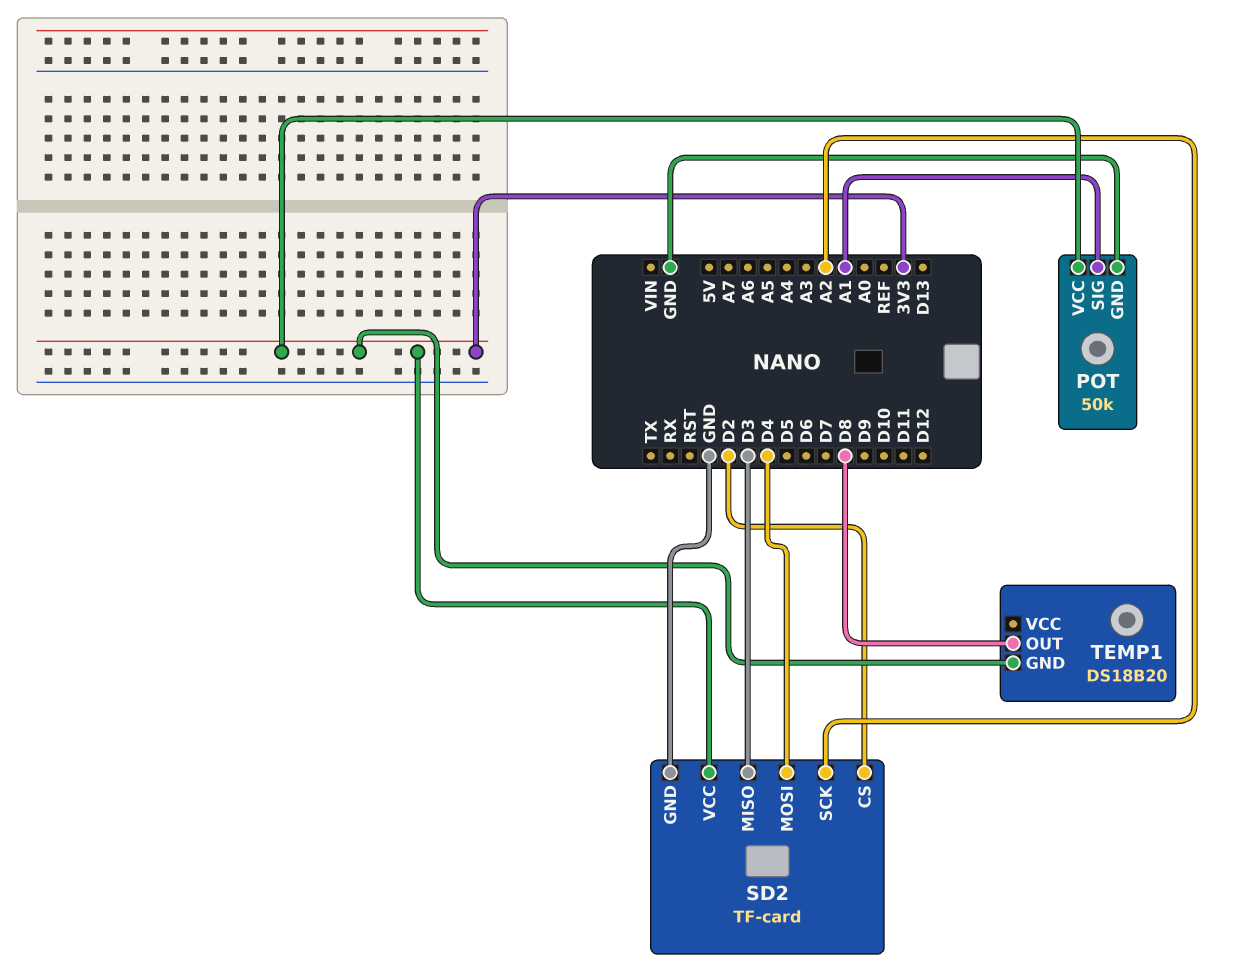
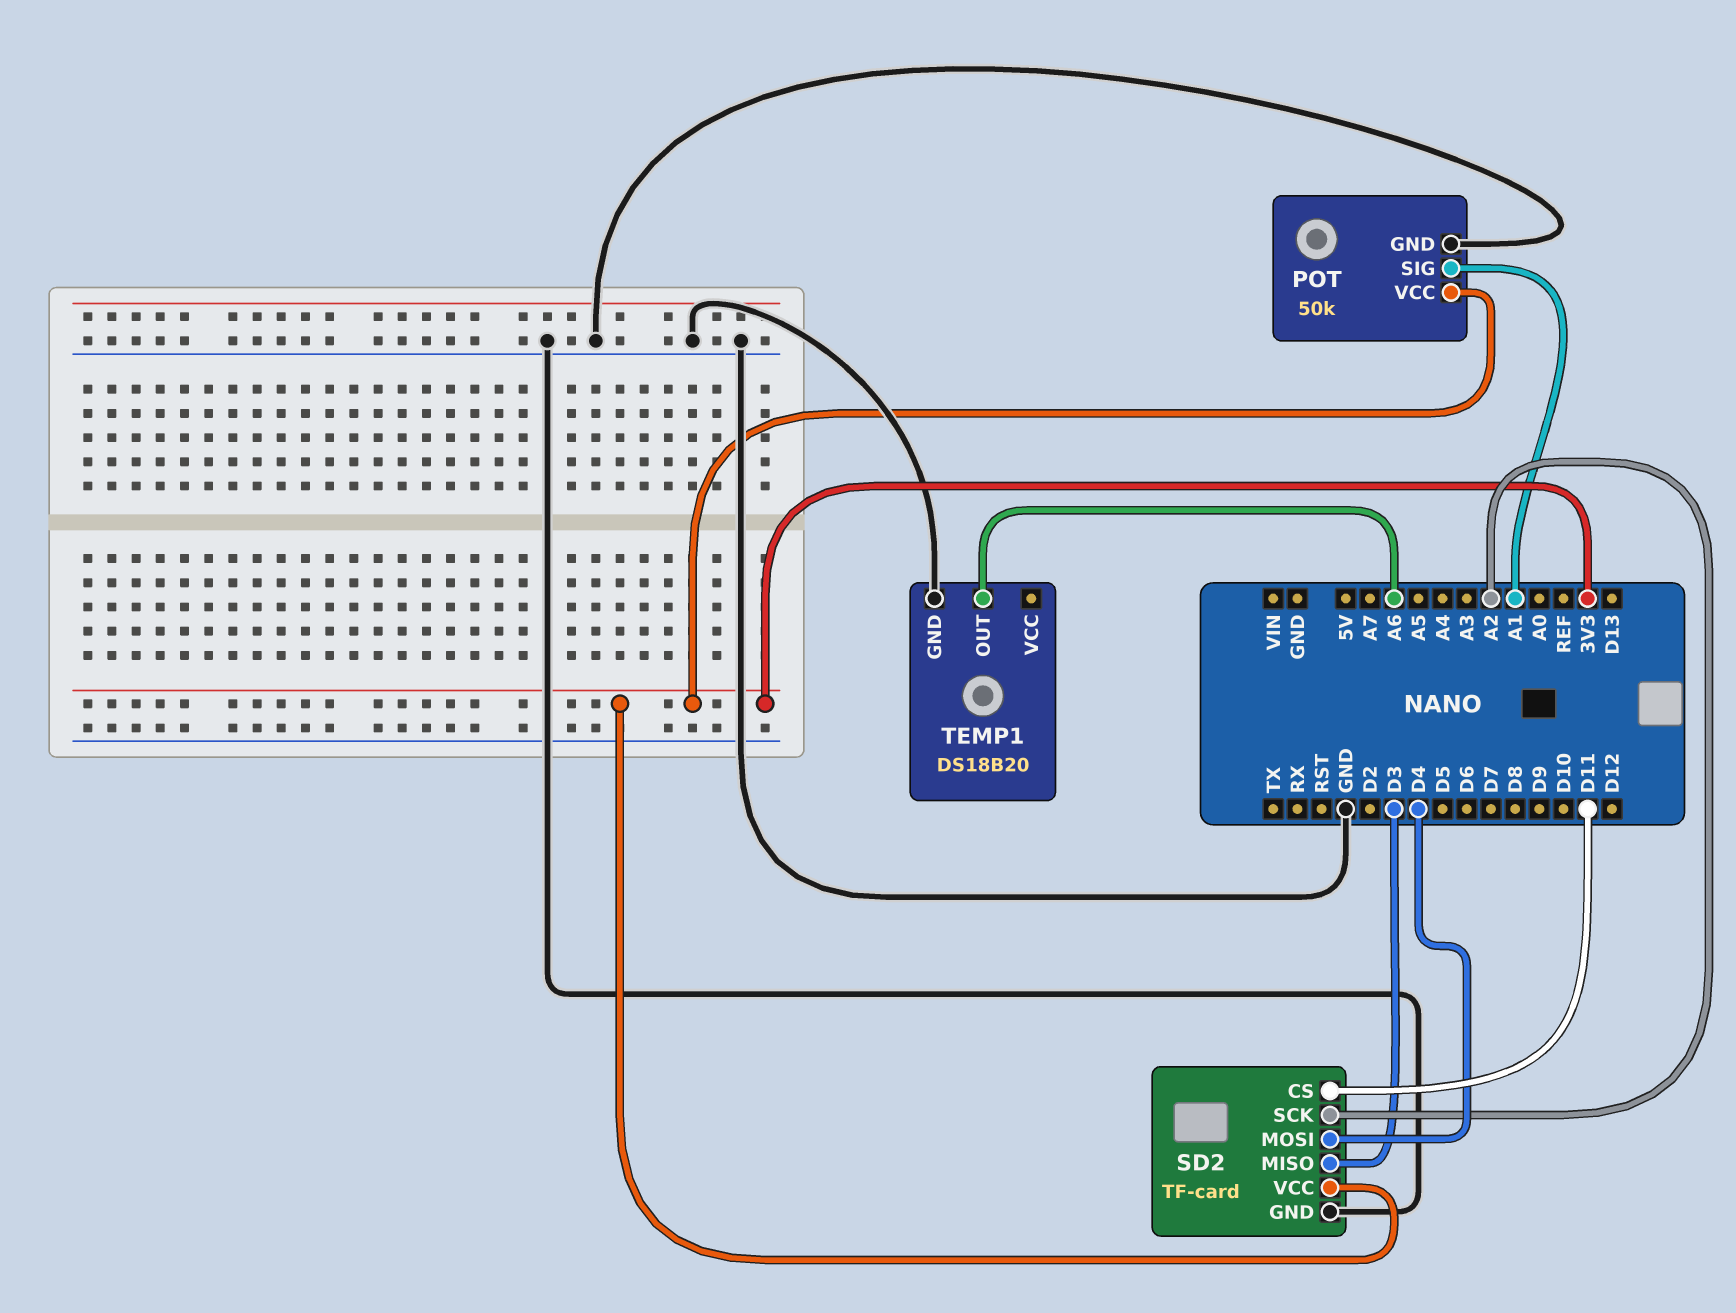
SD2 pin CS: D2 -> D11
TEMP1 pin GND: 3V3 -> GND
TEMP1 pin OUT: D8 -> A6

